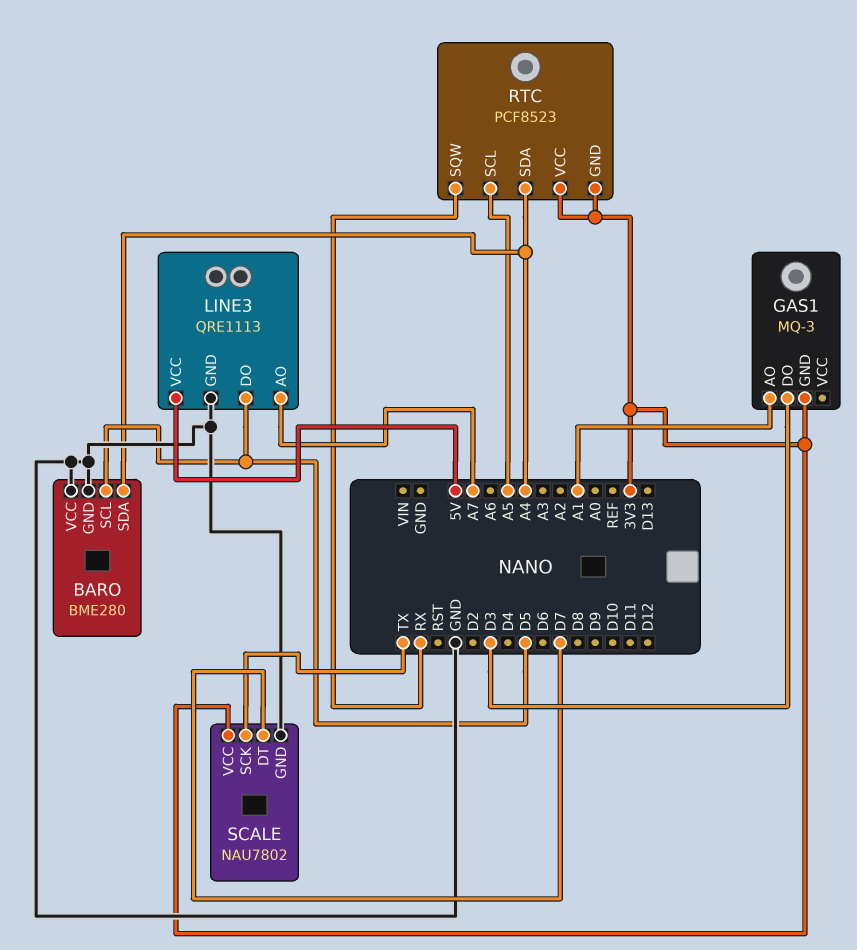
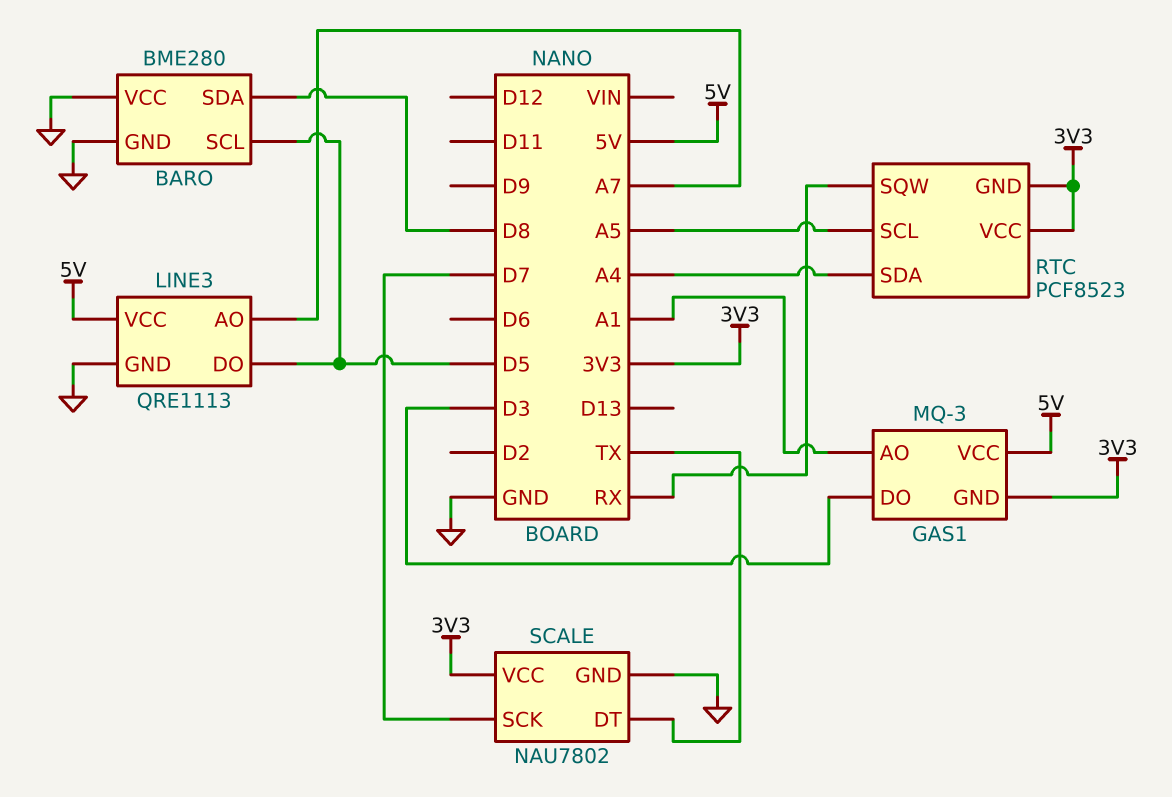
BARO pin SDA: A4 -> D8
GAS1 pin VCC: none -> 5V
SCALE pin DT: D7 -> TX
SCALE pin SCK: TX -> D7

